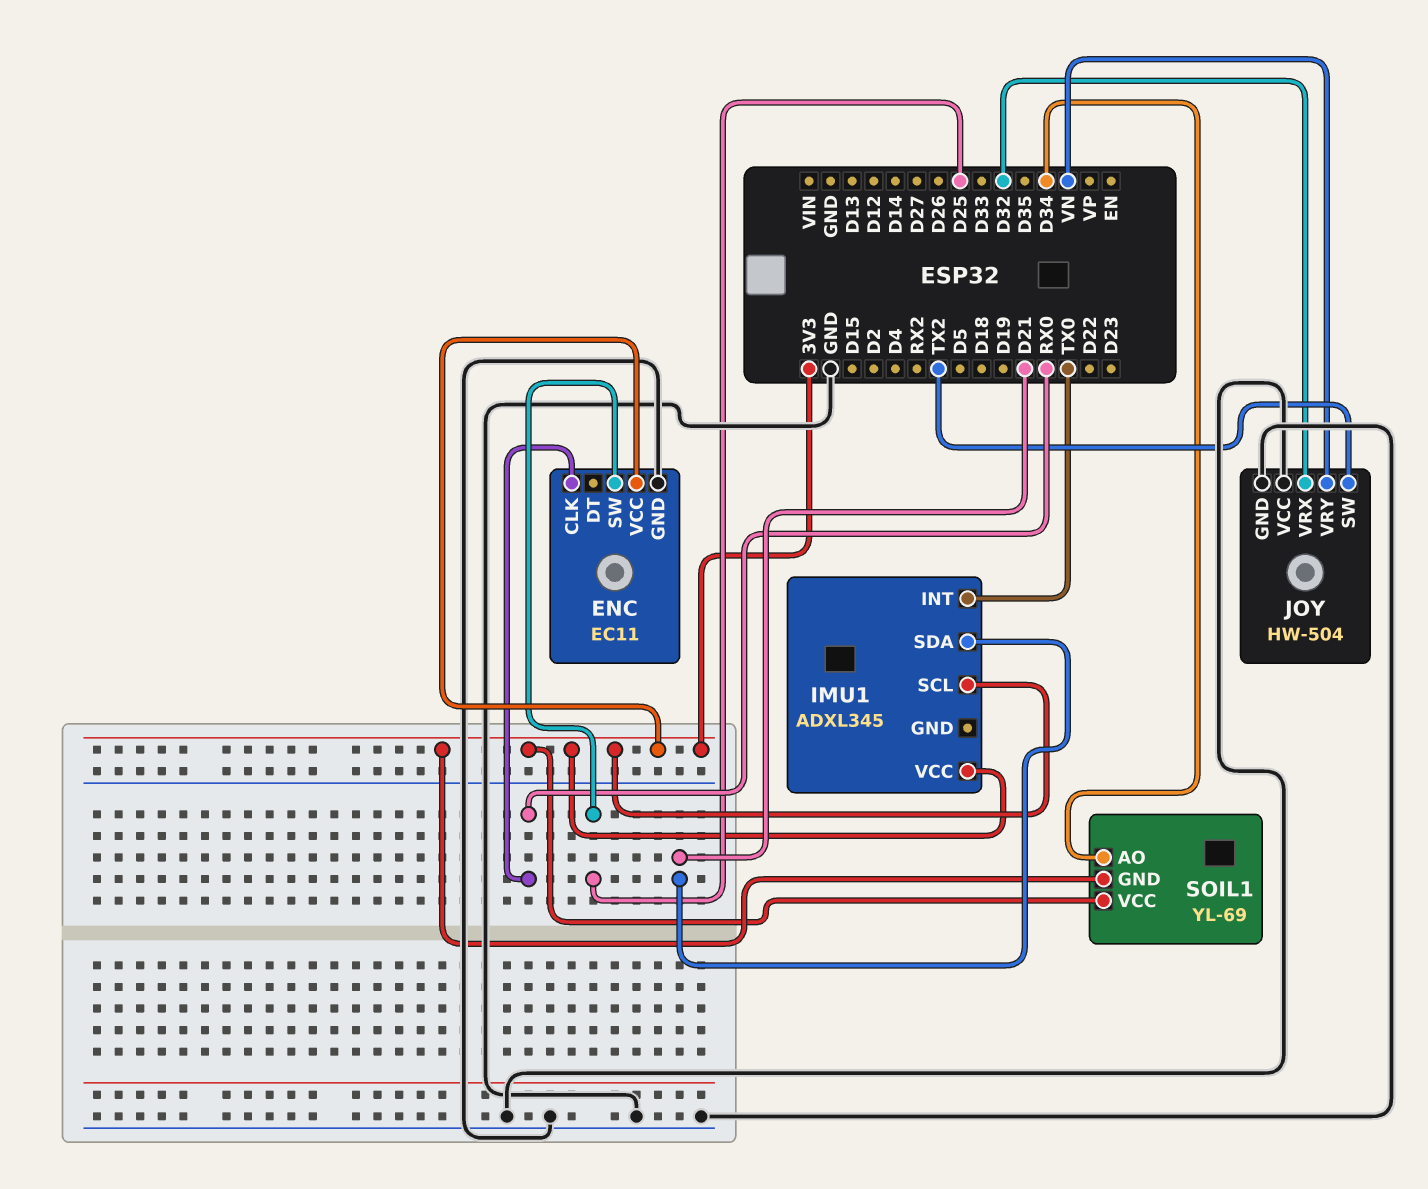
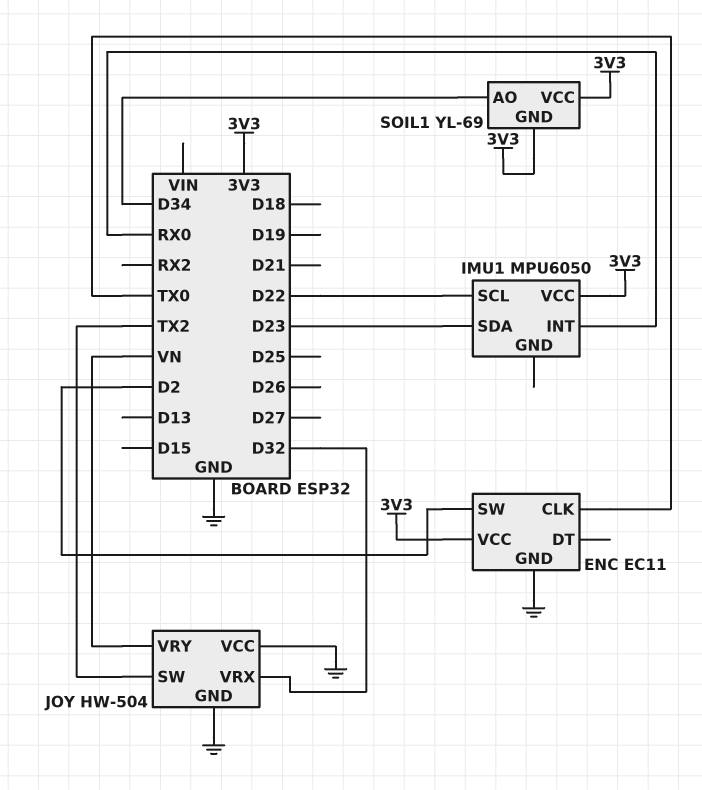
ENC pin CLK: RX0 -> TX0
ENC pin SW: D25 -> D2
IMU1: ADXL345 -> MPU6050
IMU1 pin INT: TX0 -> RX0
IMU1 pin SCL: 3V3 -> D22
IMU1 pin SDA: D21 -> D23

